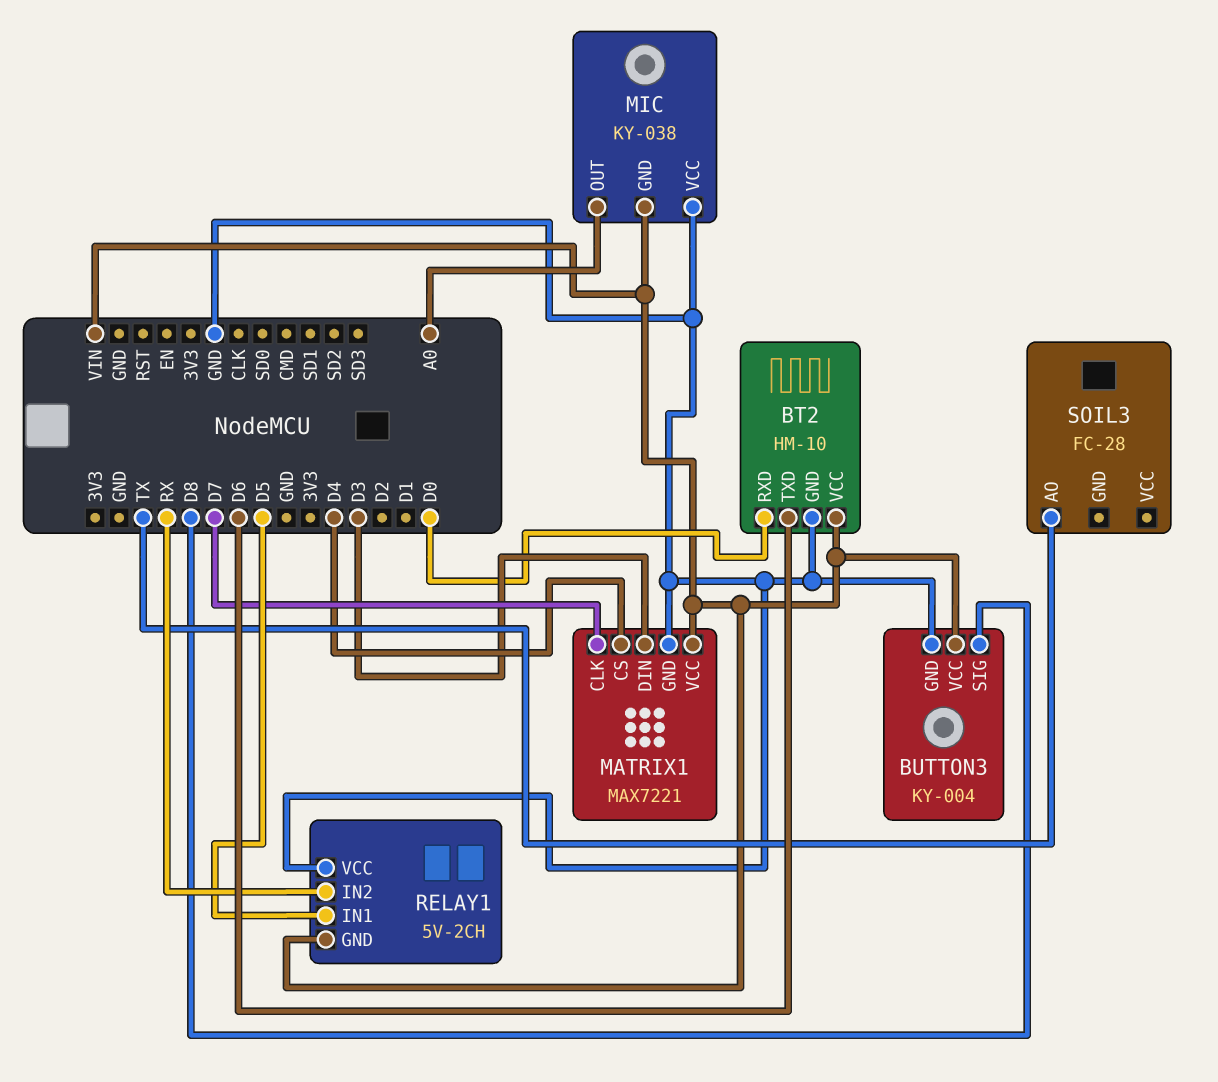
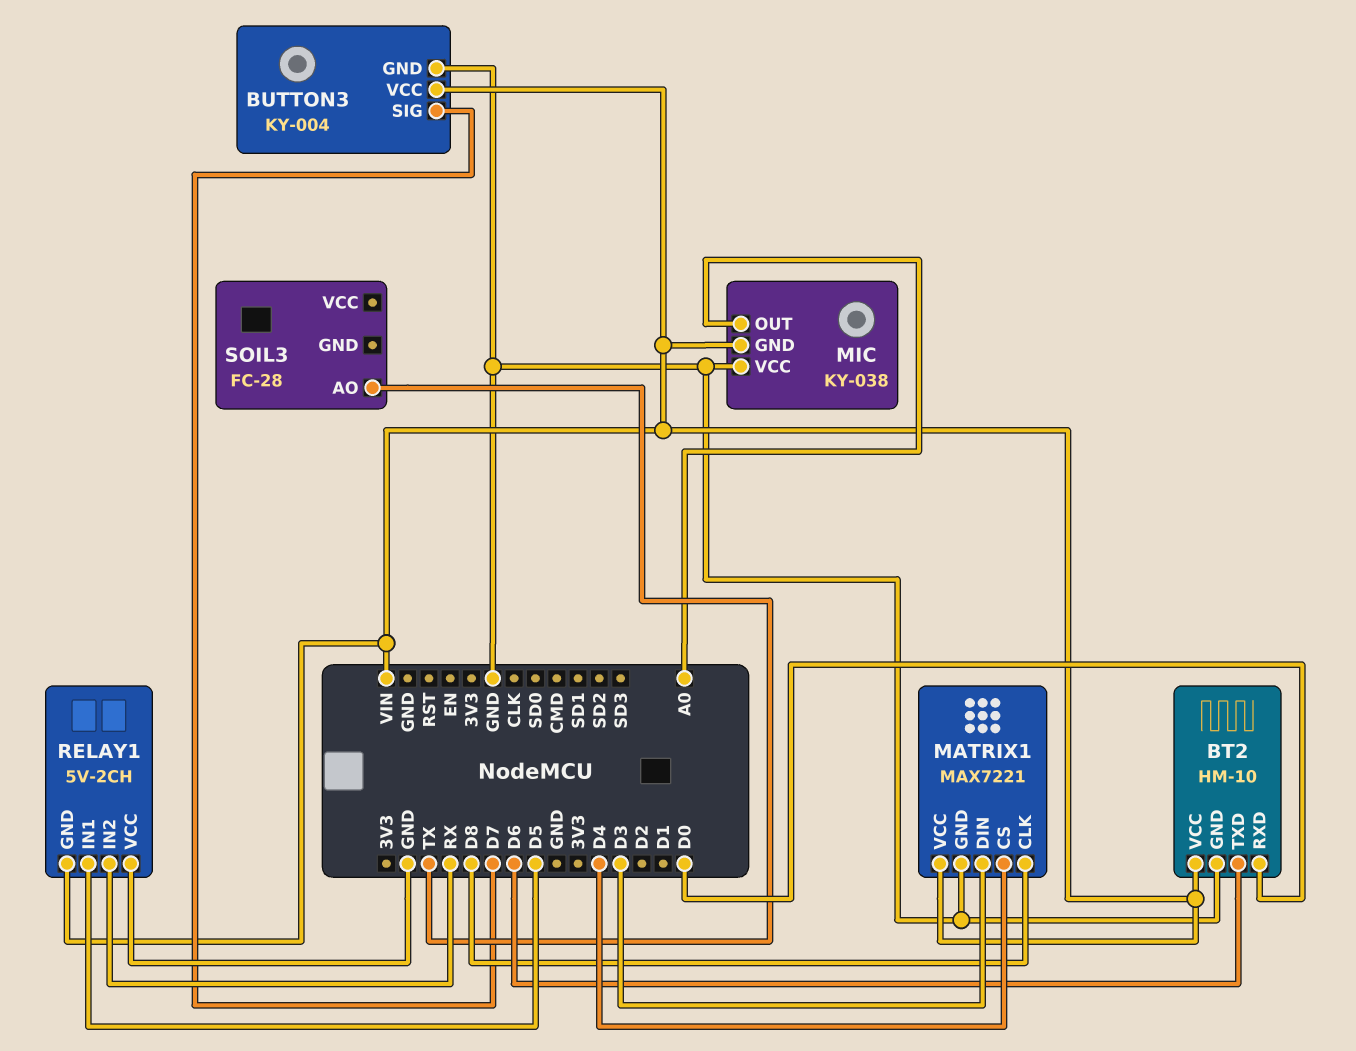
BUTTON3 pin SIG: D8 -> D7
MATRIX1 pin CLK: D7 -> D8

